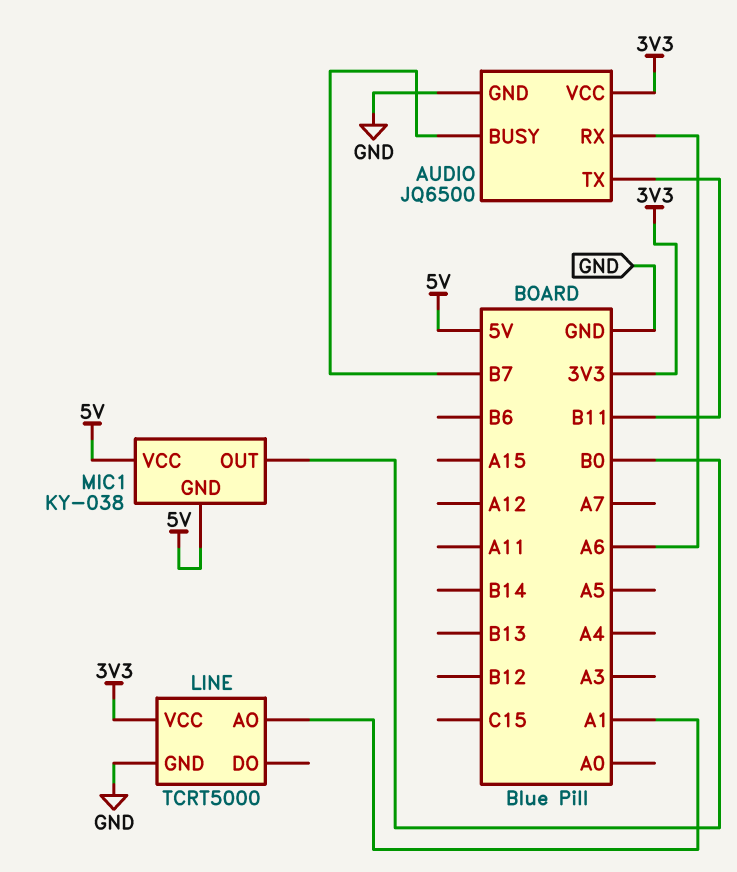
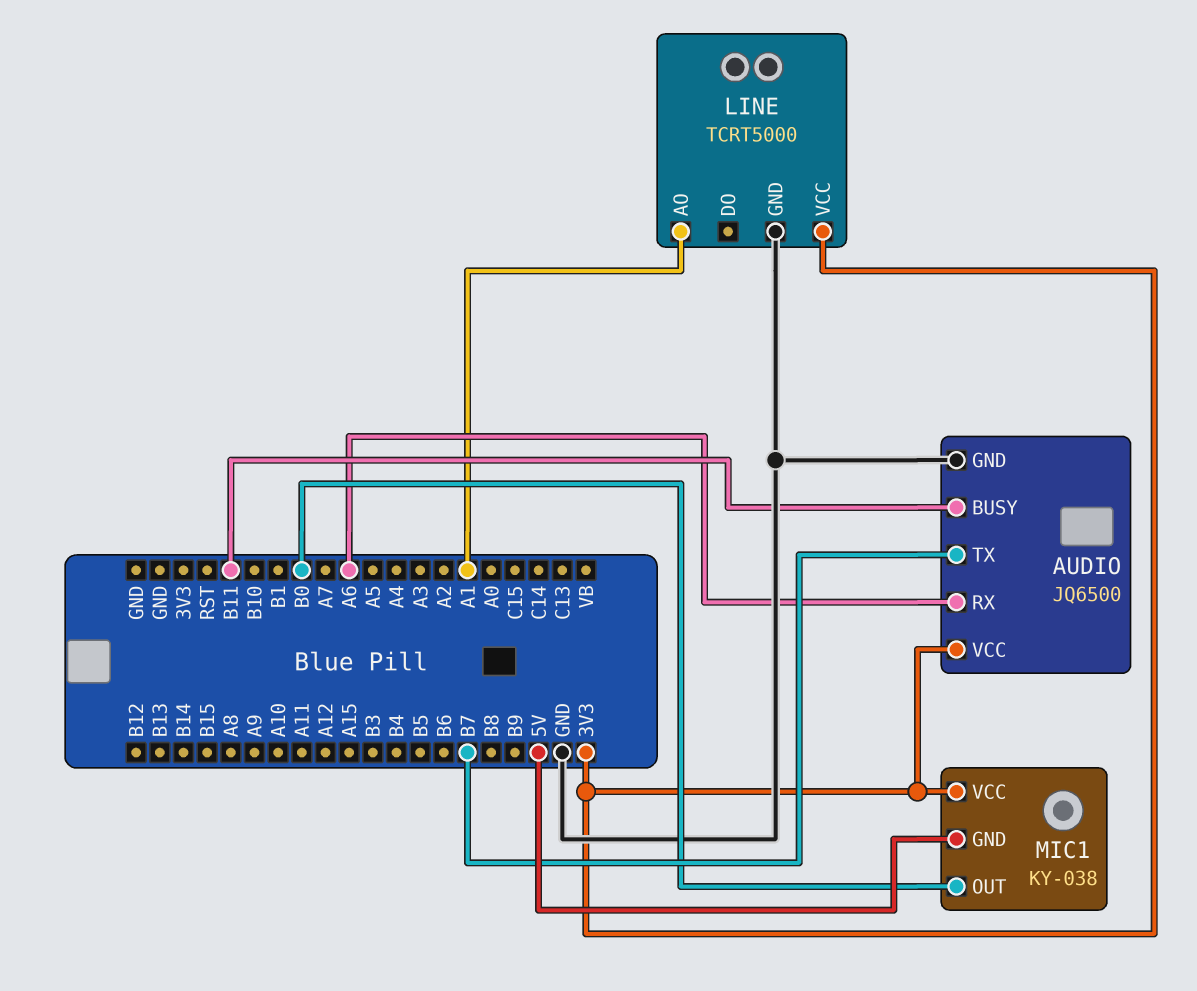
AUDIO pin BUSY: B7 -> B11
AUDIO pin TX: B11 -> B7
MIC1 pin VCC: 5V -> 3V3

